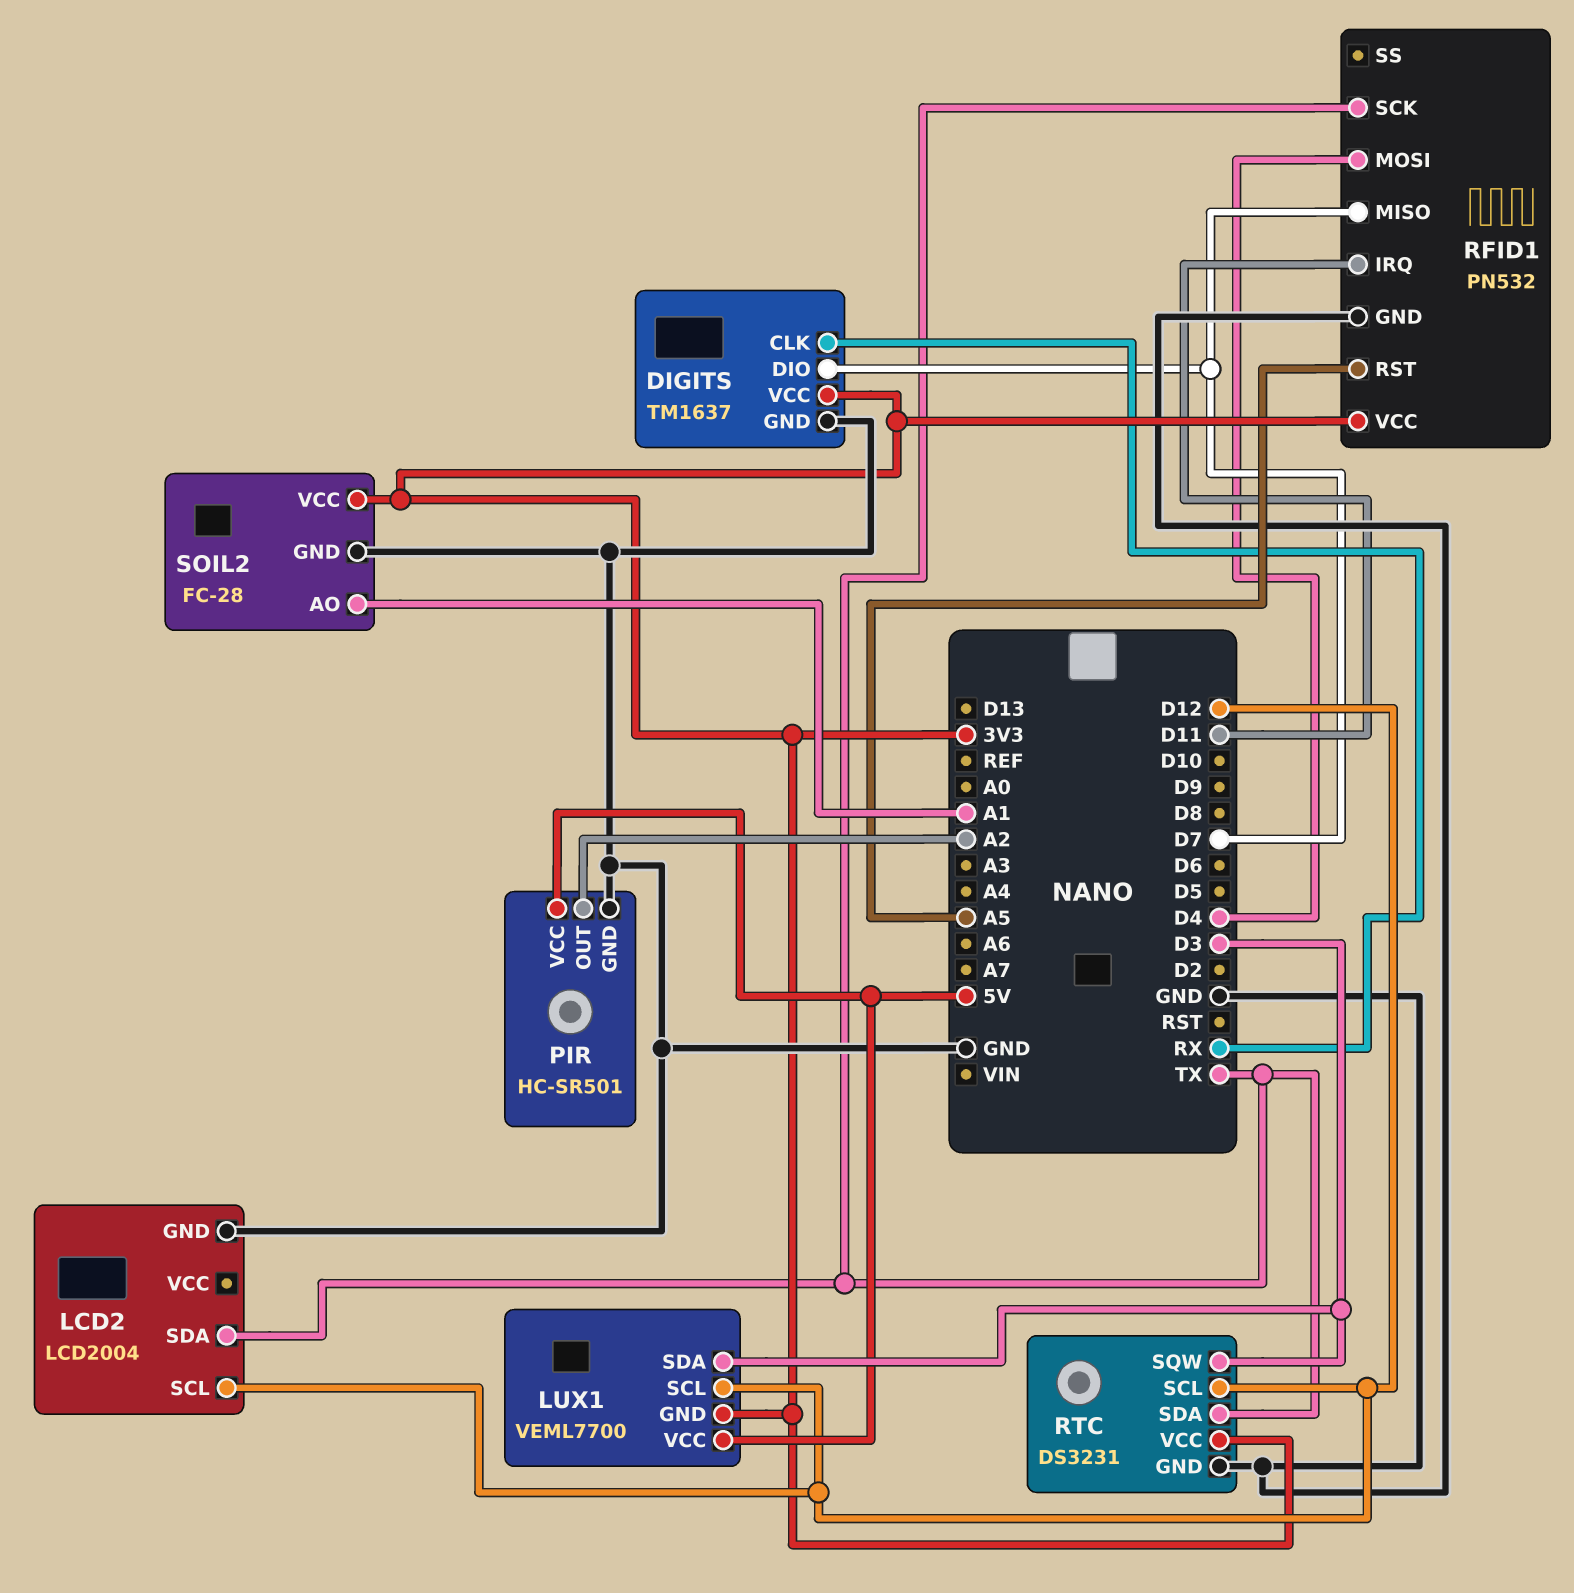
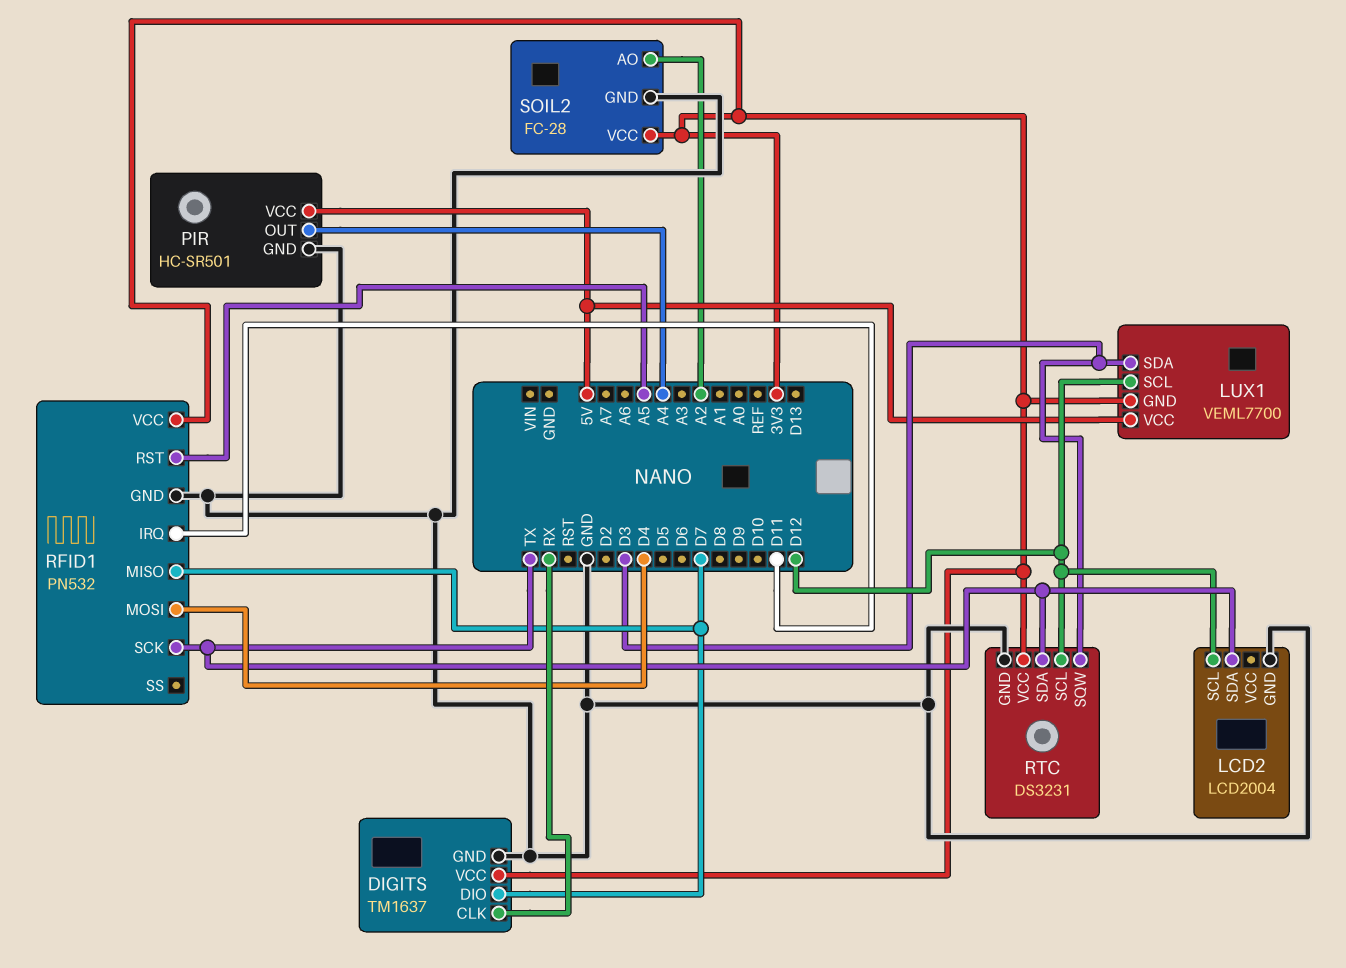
PIR pin OUT: A2 -> A4
SOIL2 pin AO: A1 -> A2

